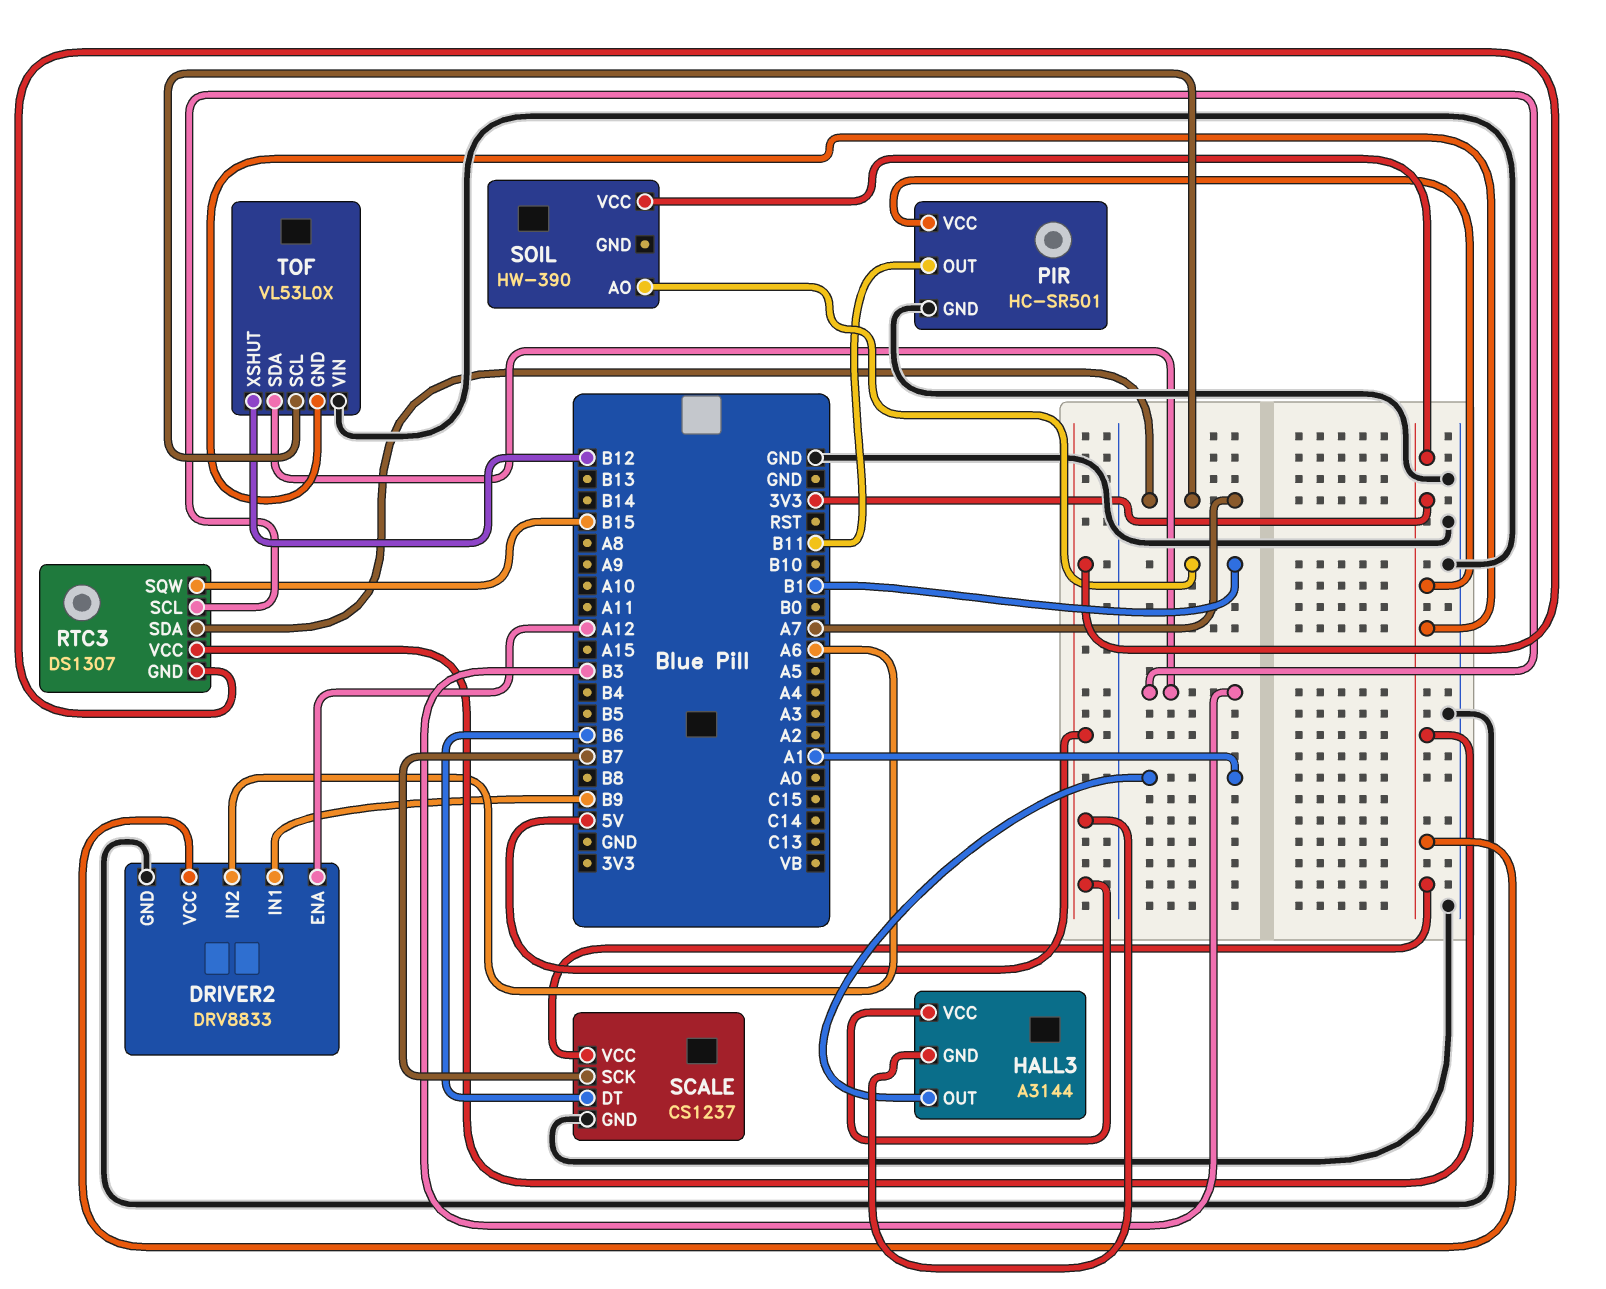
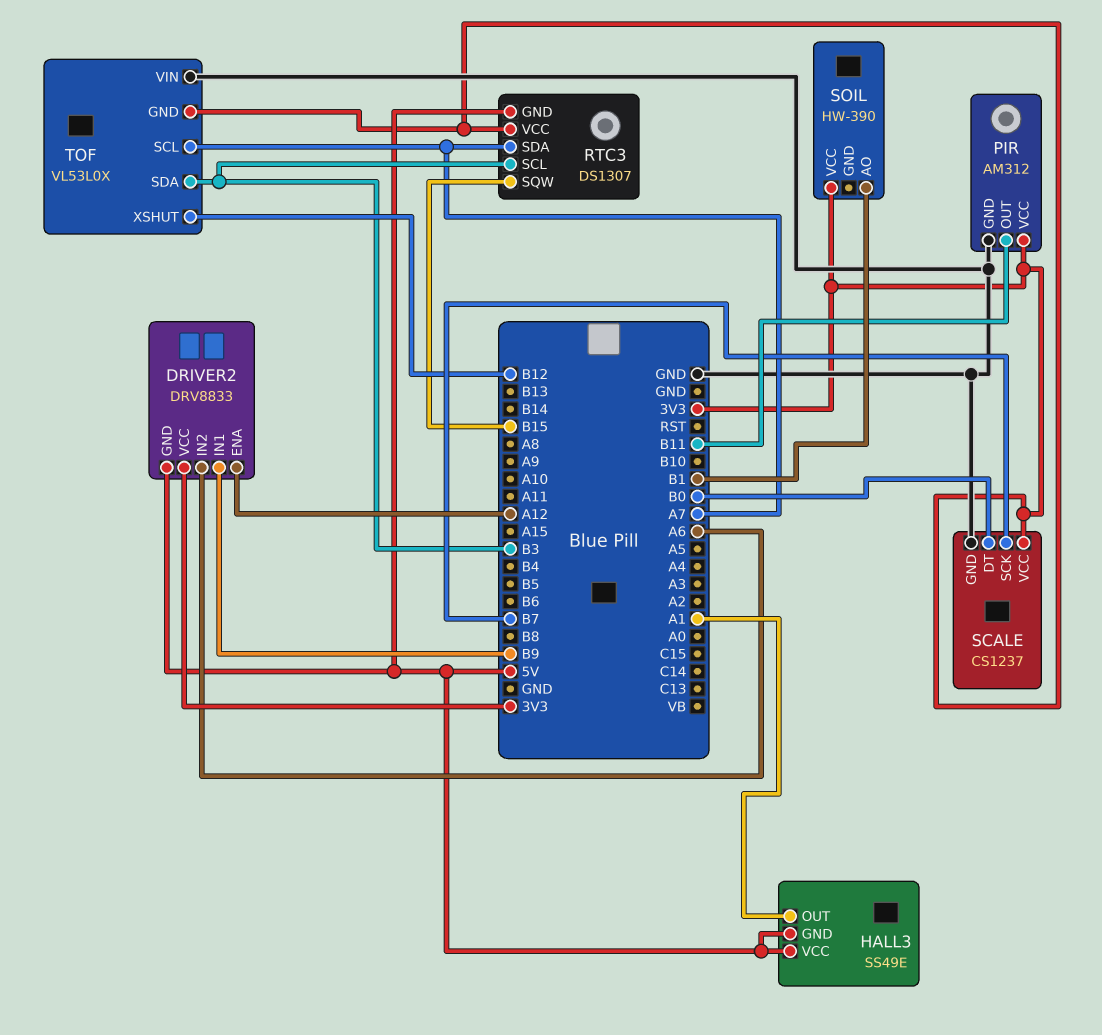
DRIVER2 pin GND: GND -> 5V
HALL3: A3144 -> SS49E
PIR: HC-SR501 -> AM312
SCALE pin DT: B6 -> B0

